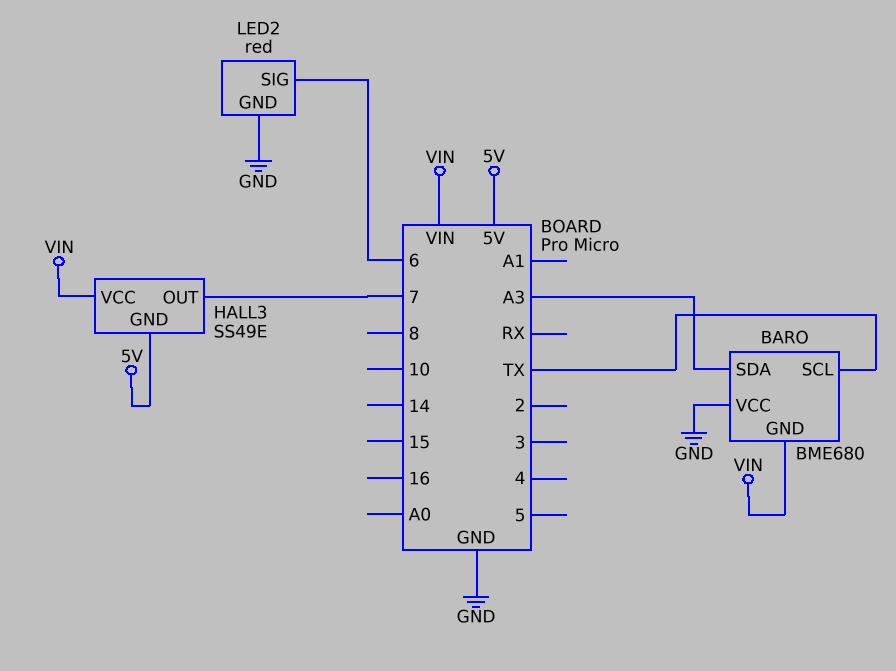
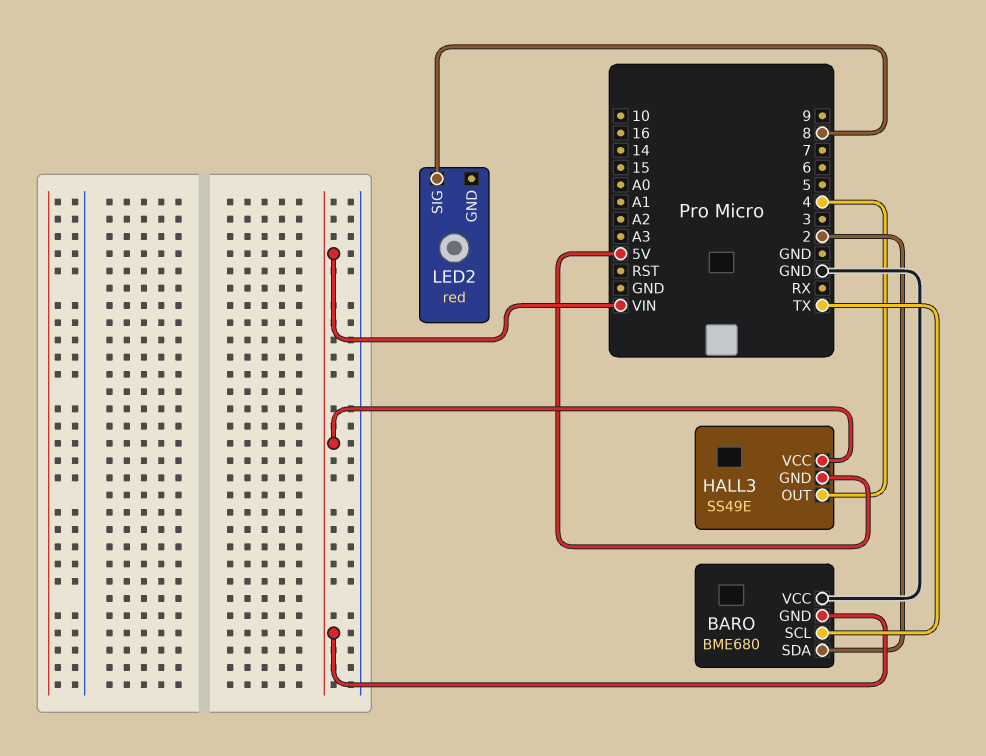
BARO pin SDA: A3 -> 2
HALL3 pin OUT: 7 -> 4
LED2 pin GND: GND -> none
LED2 pin SIG: 6 -> 8

